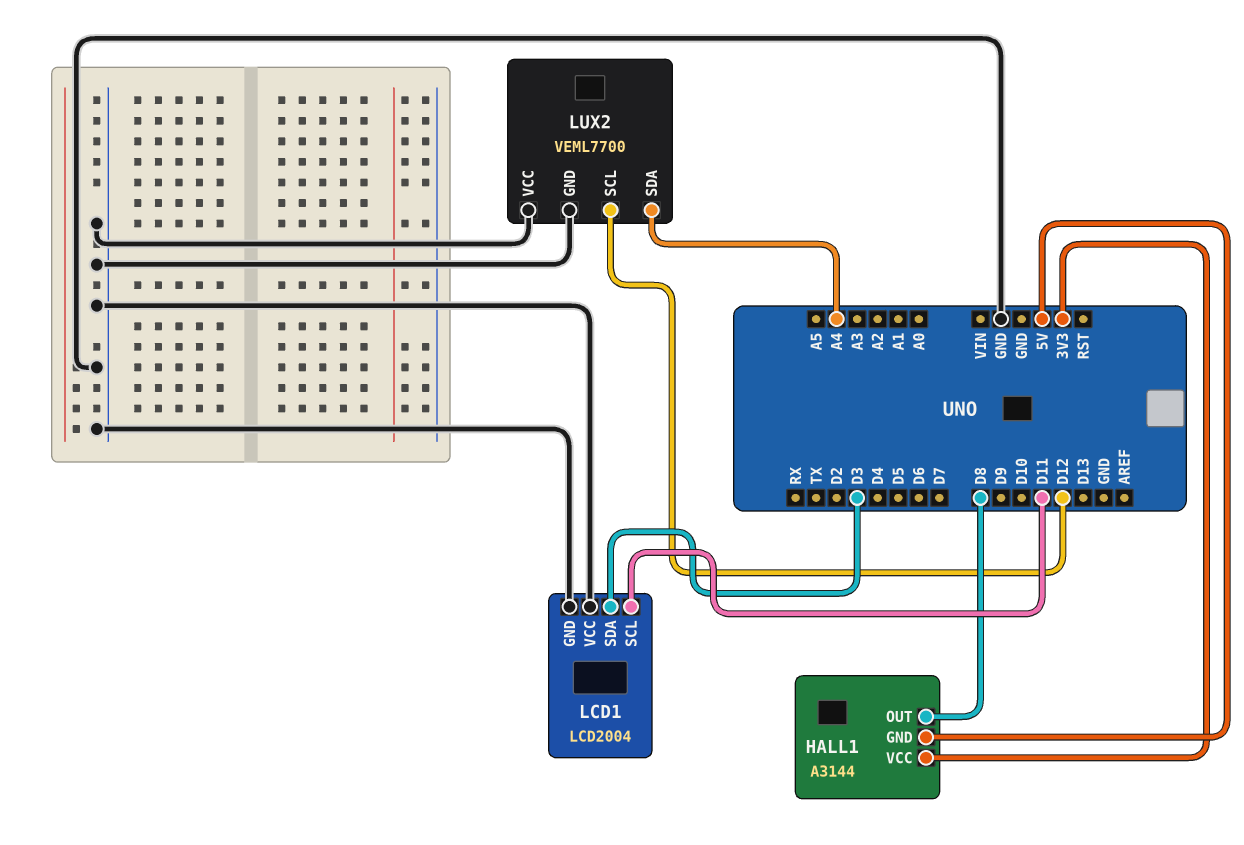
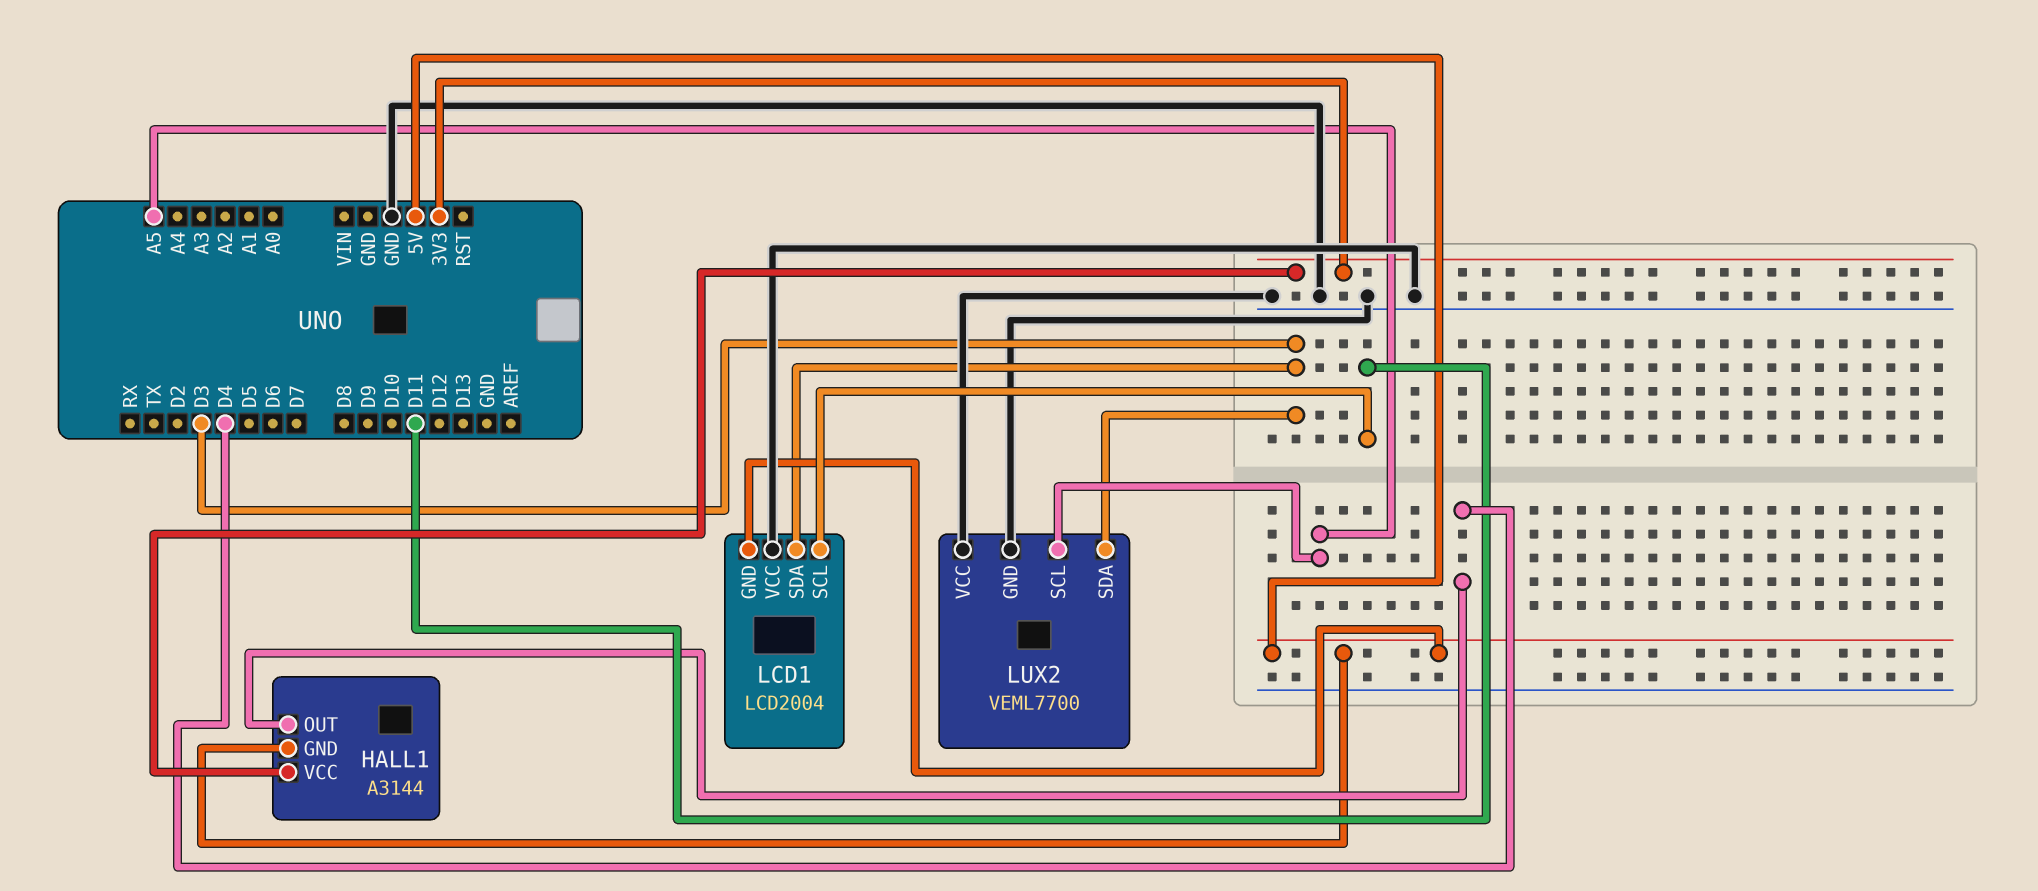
HALL1 pin OUT: D8 -> D4
LCD1 pin GND: GND -> 5V
LUX2 pin SCL: D12 -> A5
LUX2 pin SDA: A4 -> D3

